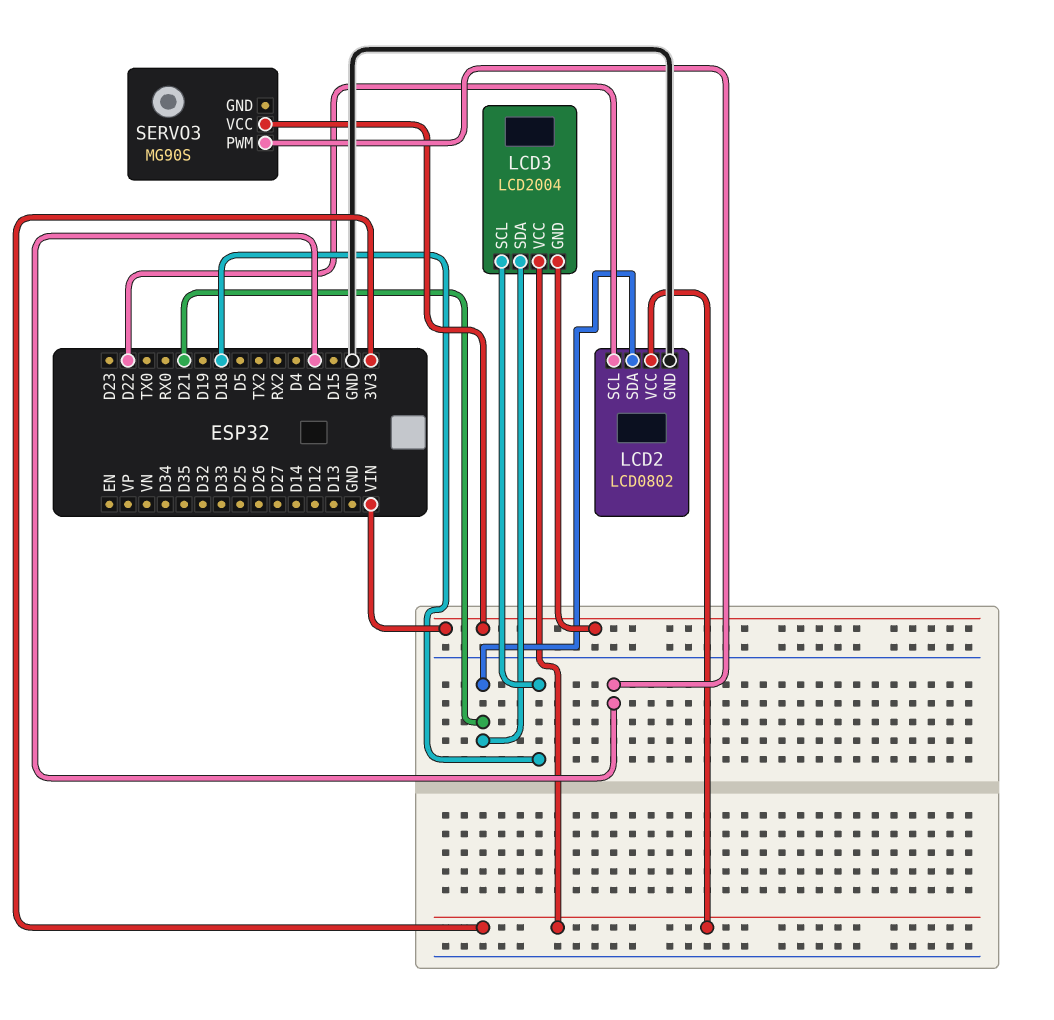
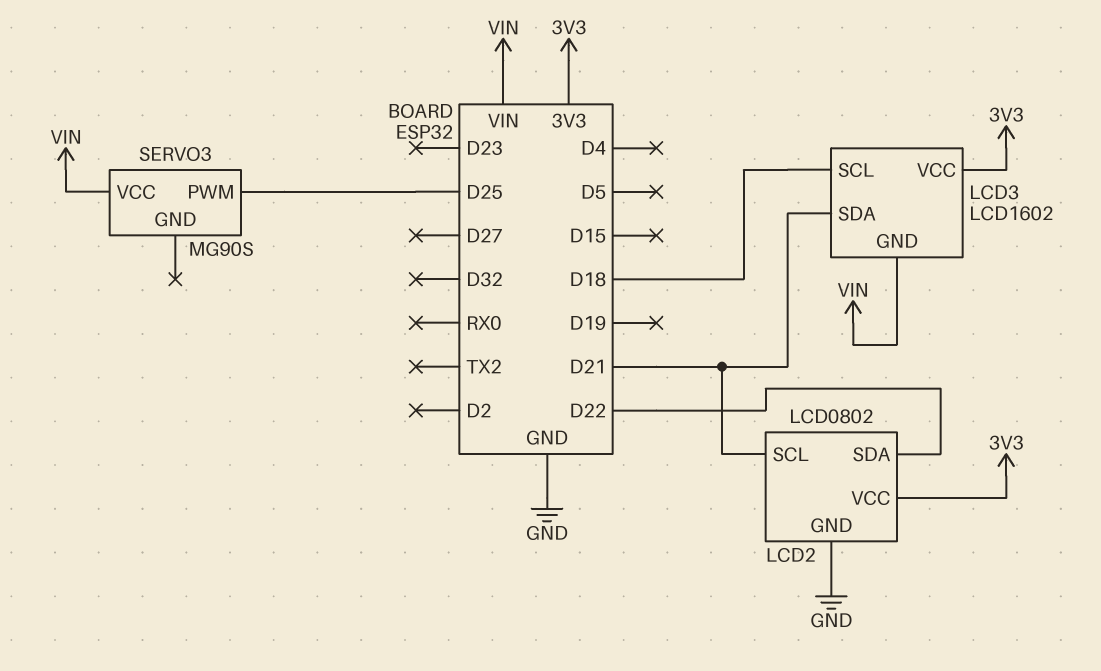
LCD2 pin SCL: D22 -> D21
LCD2 pin SDA: D21 -> D22
LCD3: LCD2004 -> LCD1602
SERVO3 pin PWM: D2 -> D25

